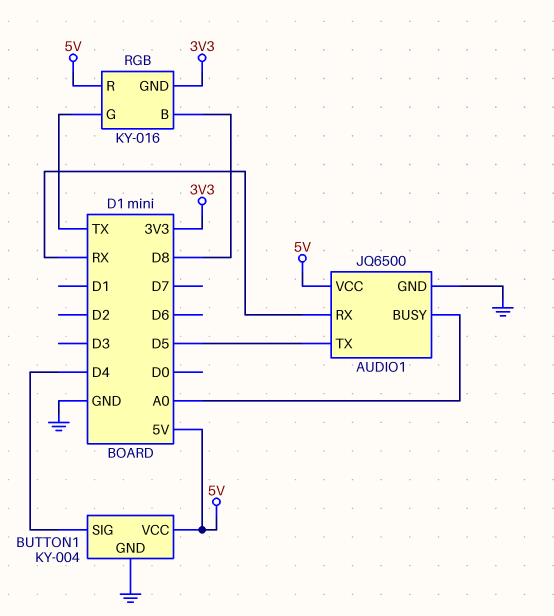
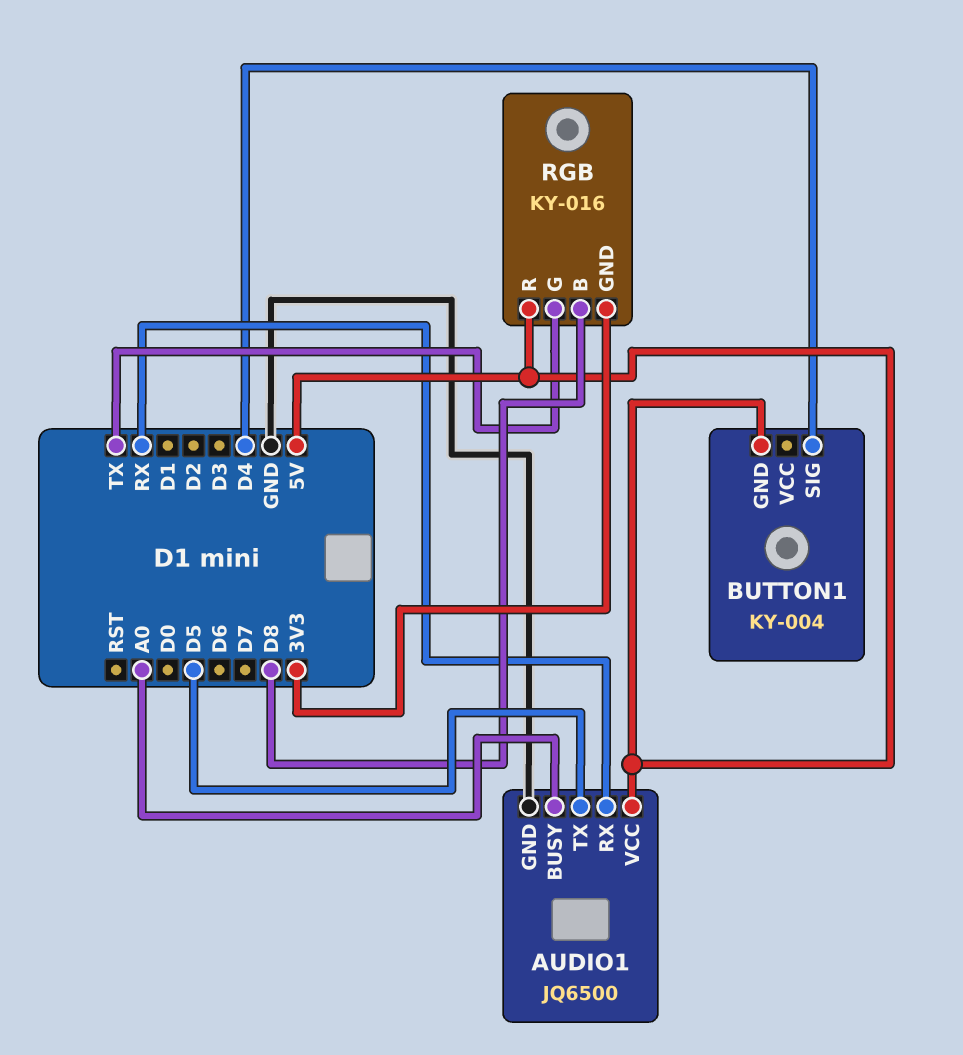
BUTTON1 pin GND: GND -> 5V
BUTTON1 pin VCC: 5V -> none

